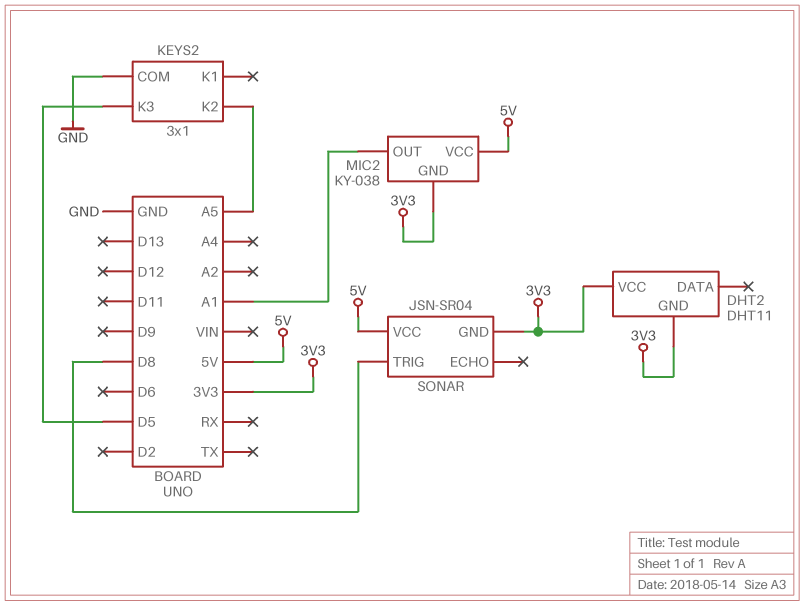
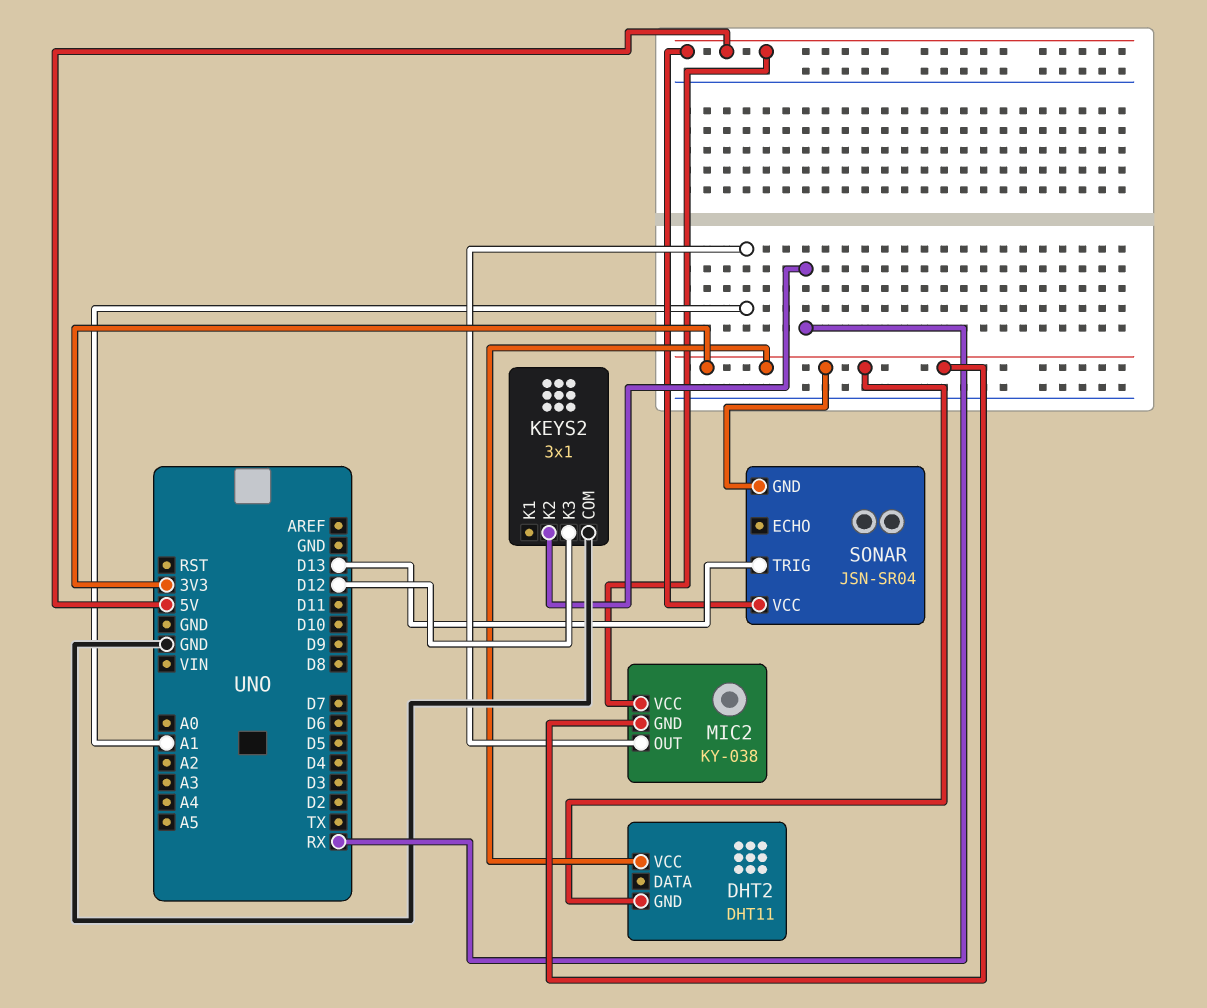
KEYS2 pin K2: A5 -> RX
KEYS2 pin K3: D5 -> D12
SONAR pin TRIG: D8 -> D13

